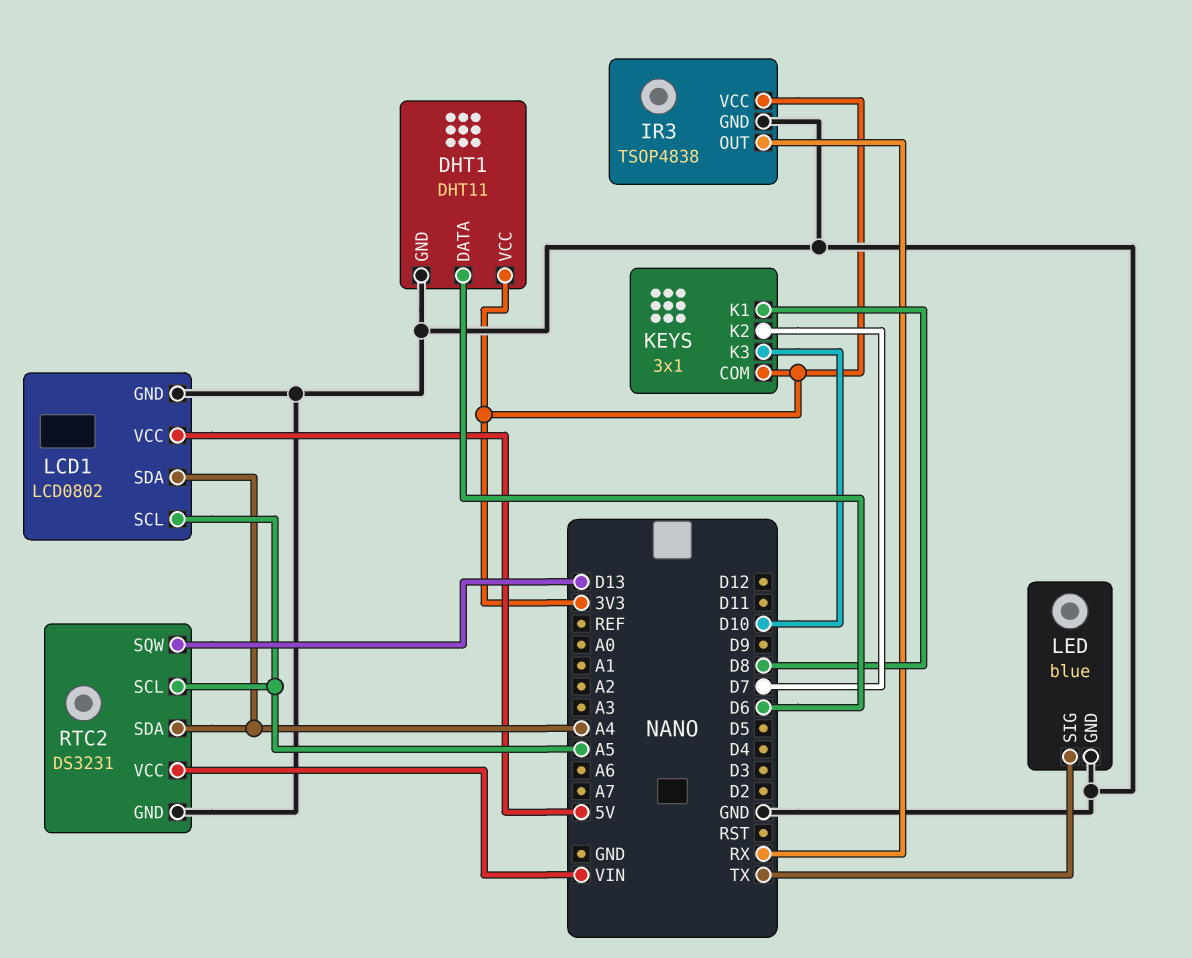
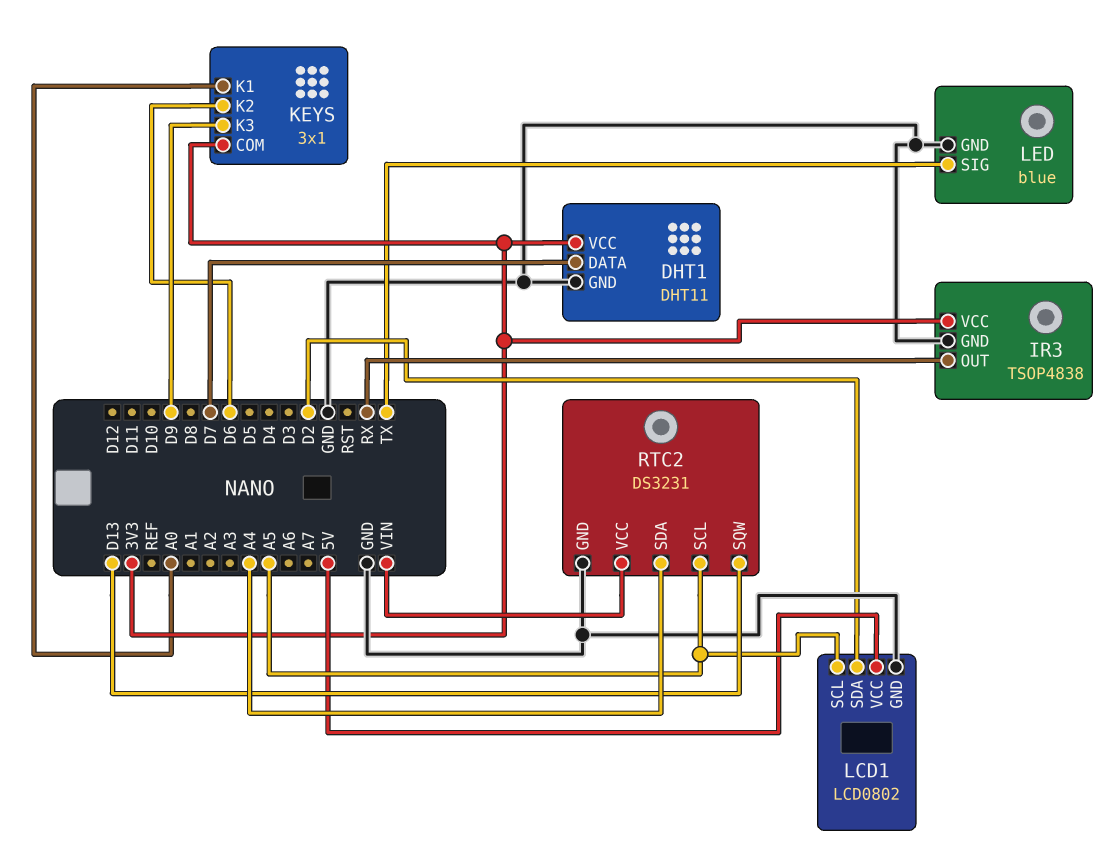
DHT1 pin DATA: D6 -> D7
KEYS pin K1: D8 -> A0
KEYS pin K2: D7 -> D6
KEYS pin K3: D10 -> D9
LCD1 pin SDA: A4 -> D2

